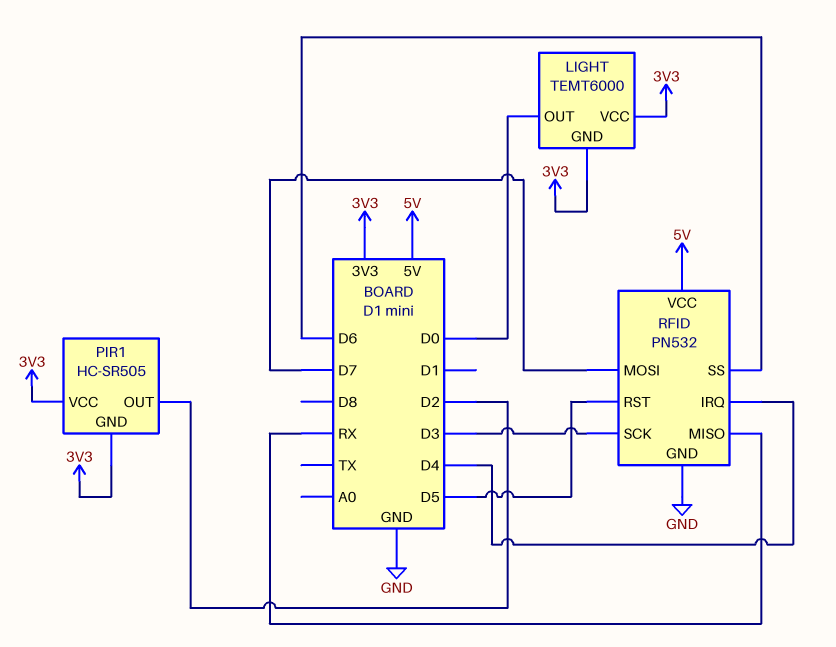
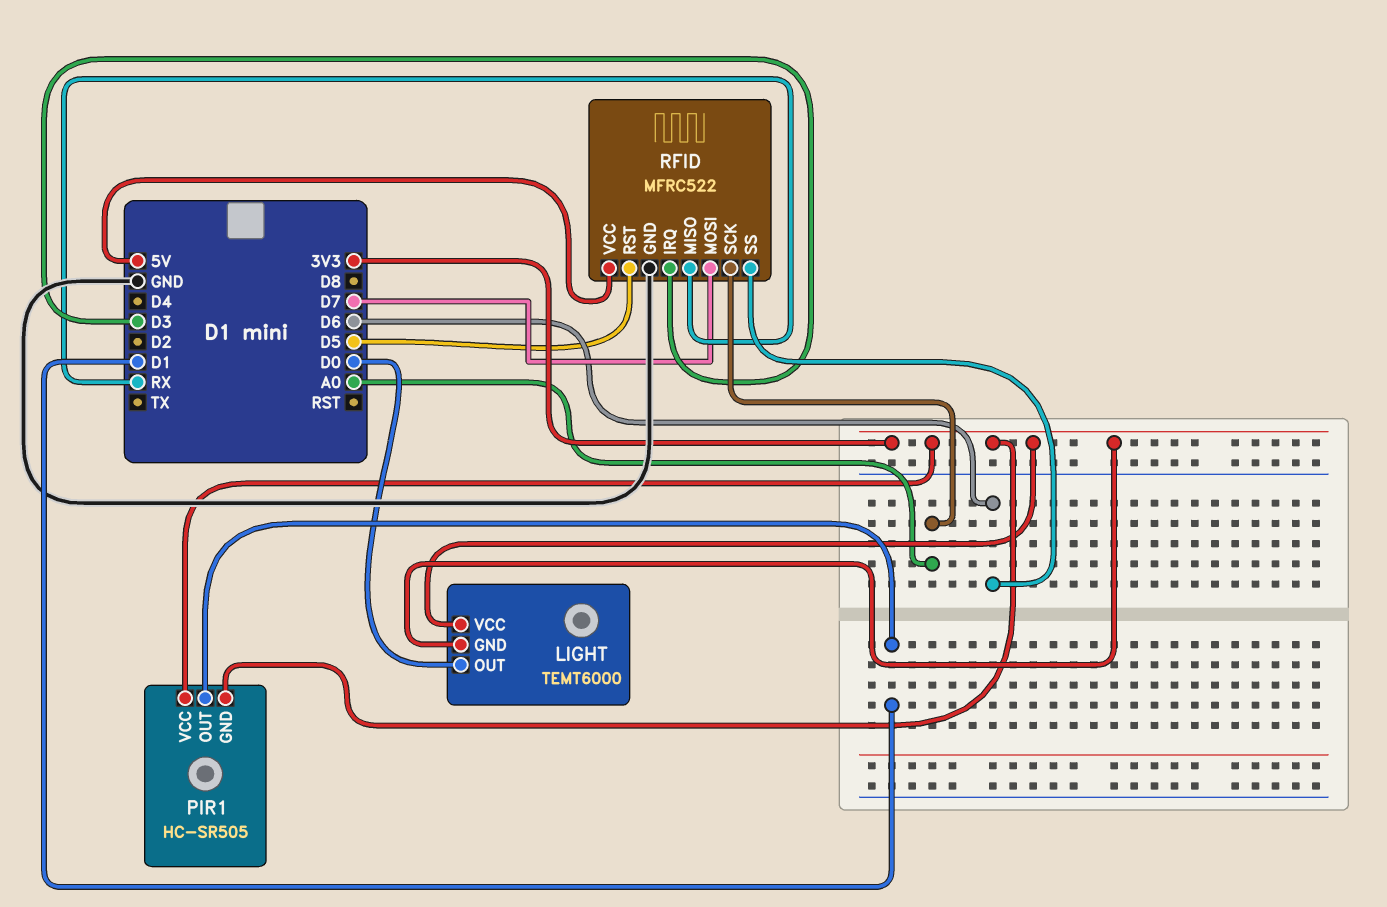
PIR1 pin OUT: D2 -> D1
RFID: PN532 -> MFRC522
RFID pin IRQ: D4 -> D3
RFID pin SCK: D3 -> A0

